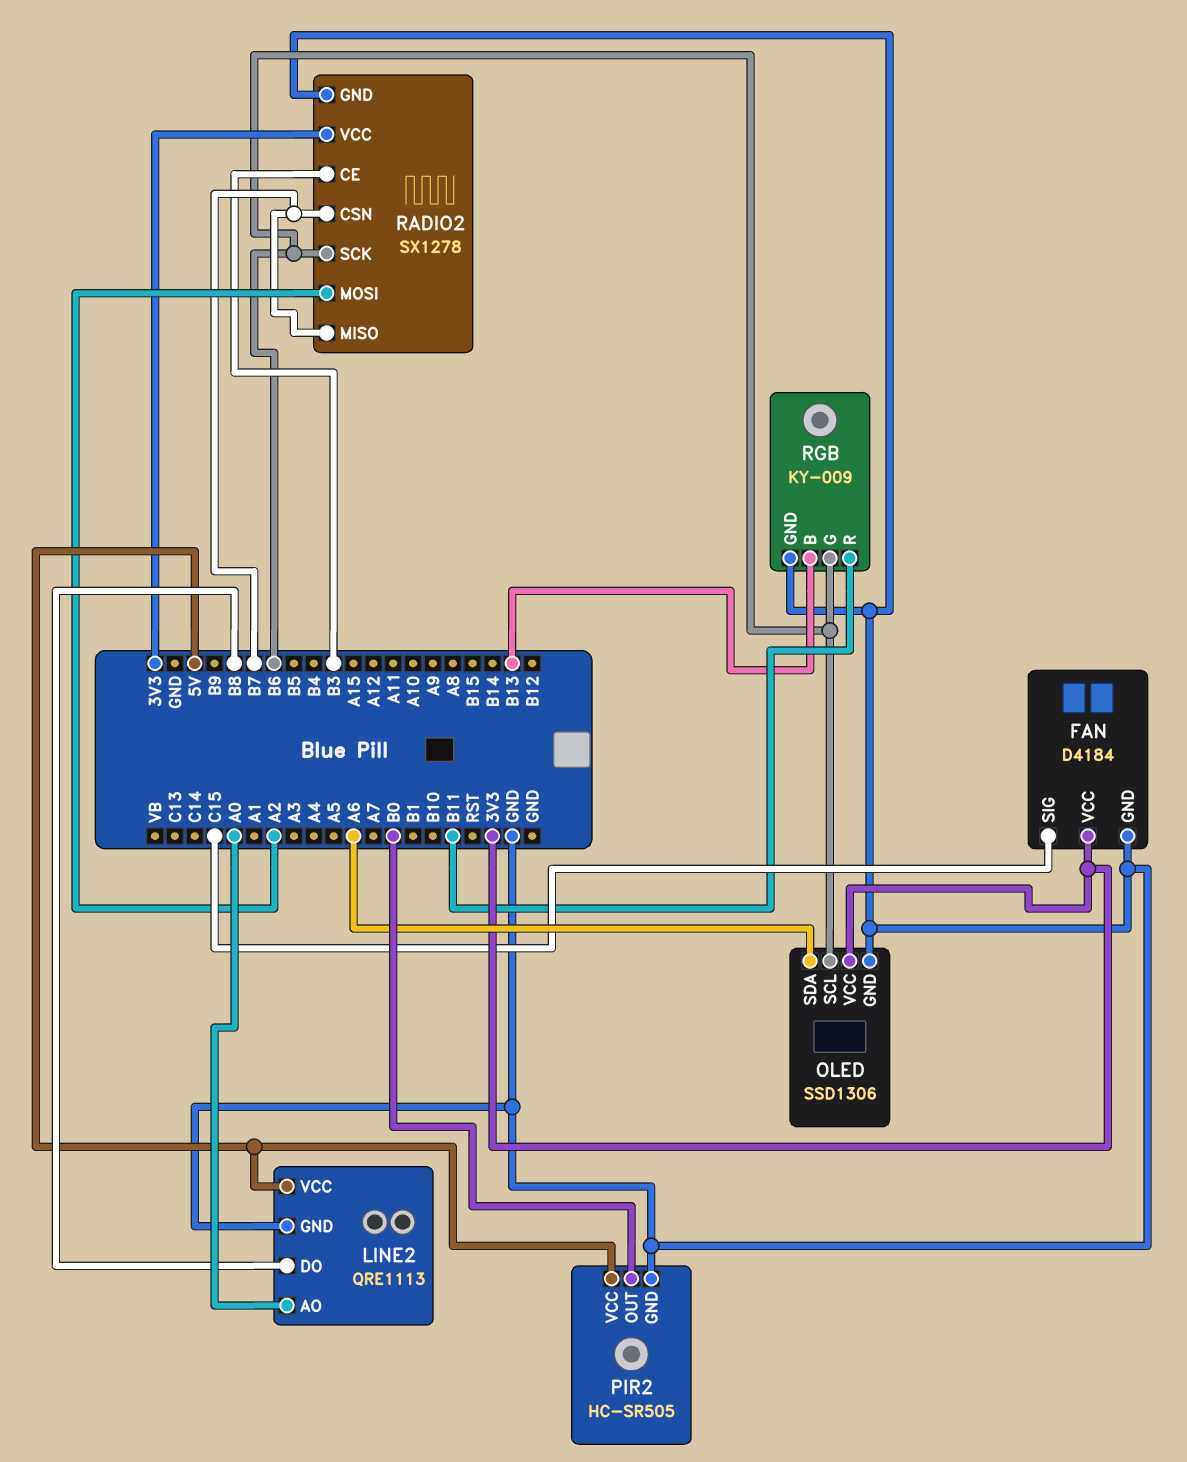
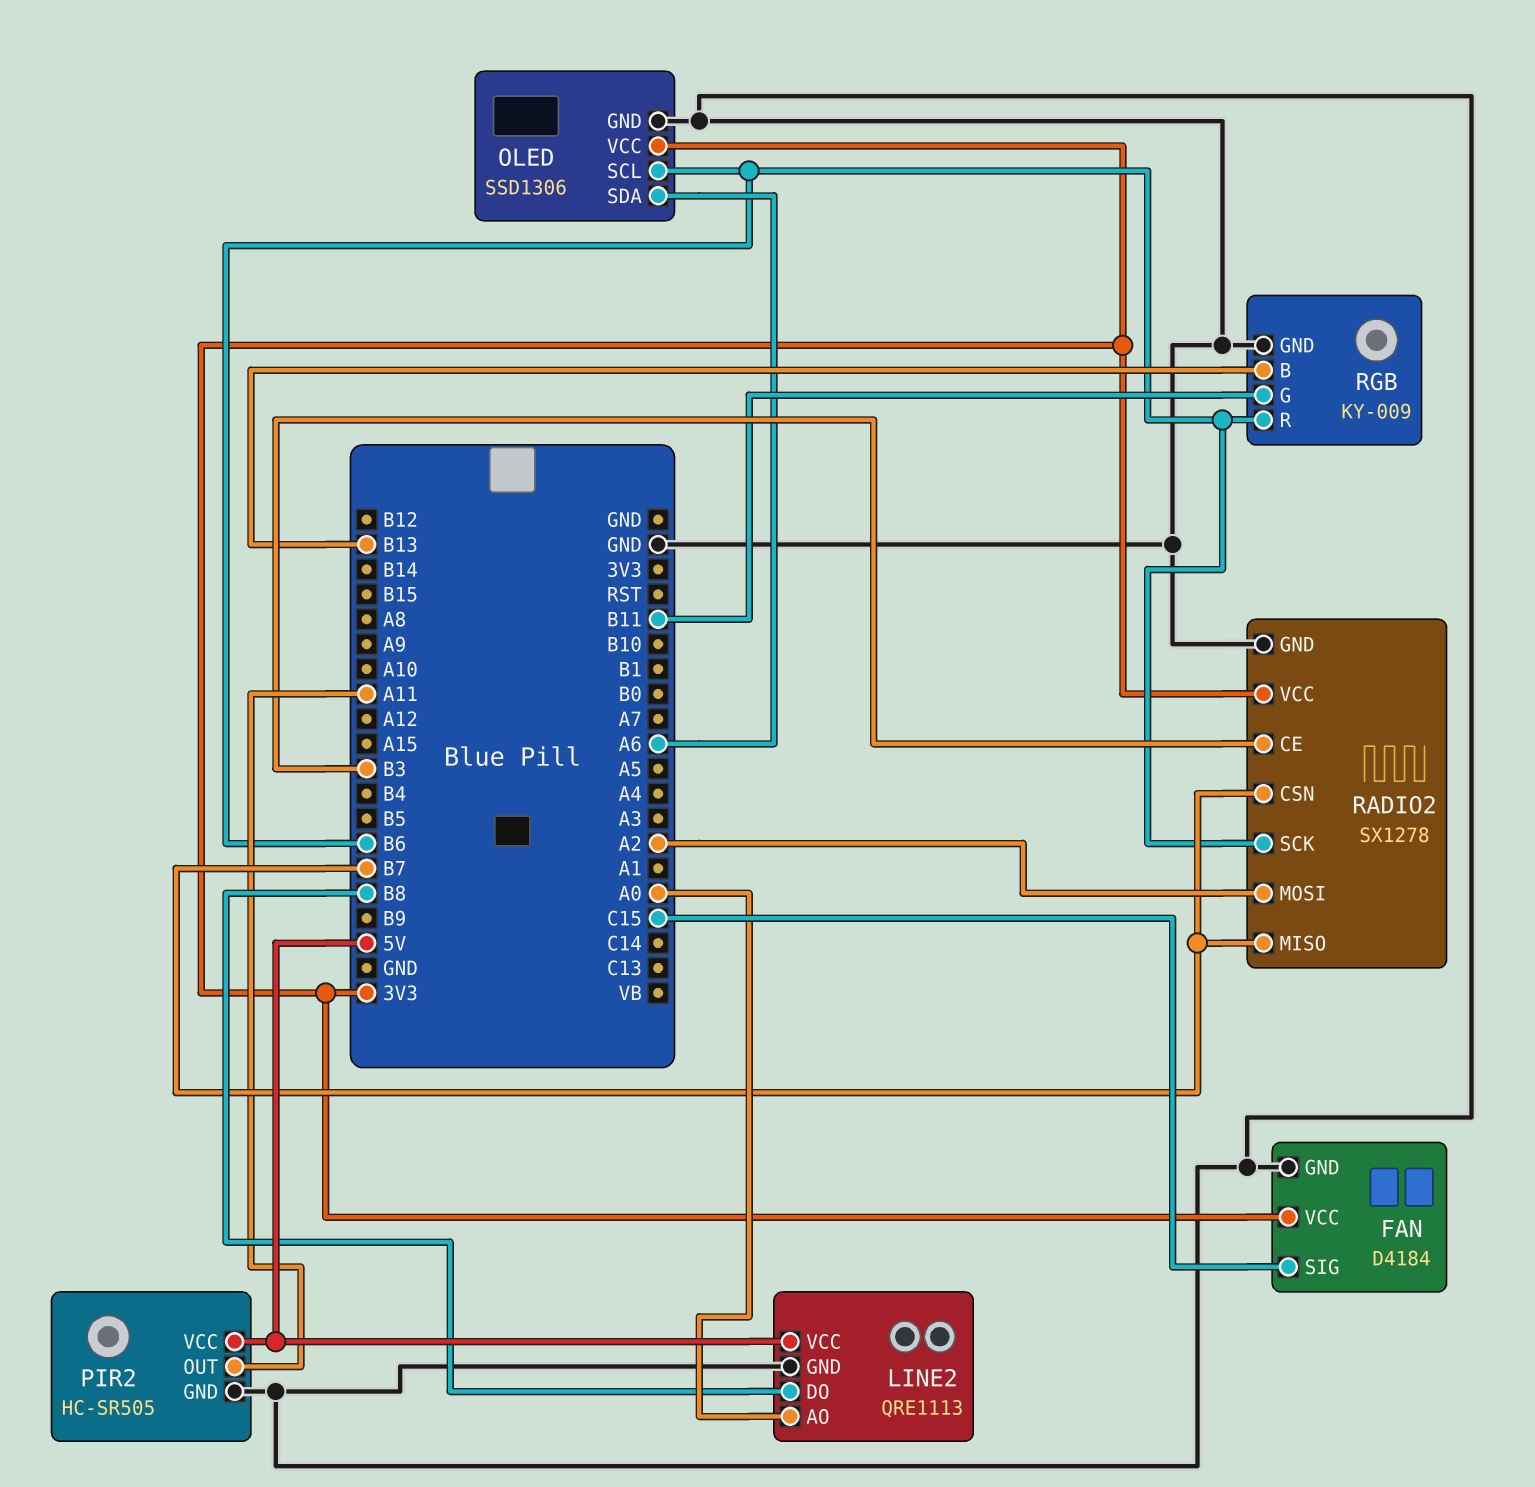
PIR2 pin OUT: B0 -> A11
RGB pin G: B6 -> B11
RGB pin R: B11 -> B6

